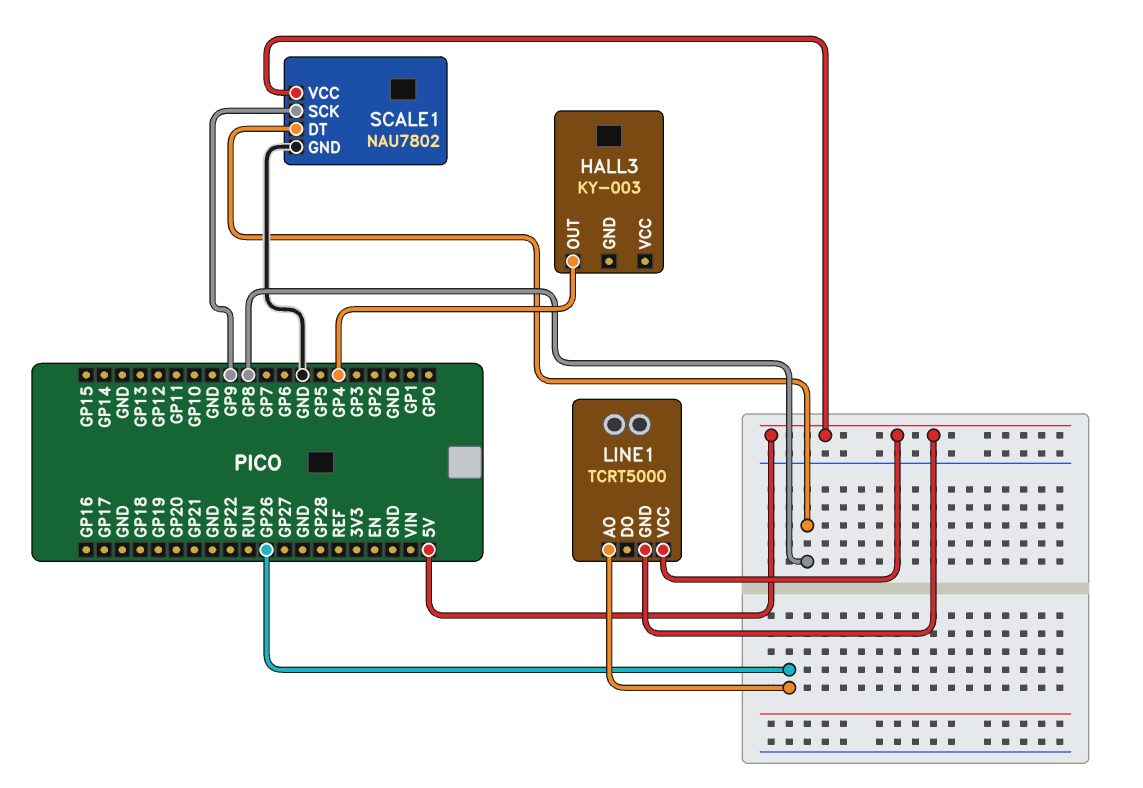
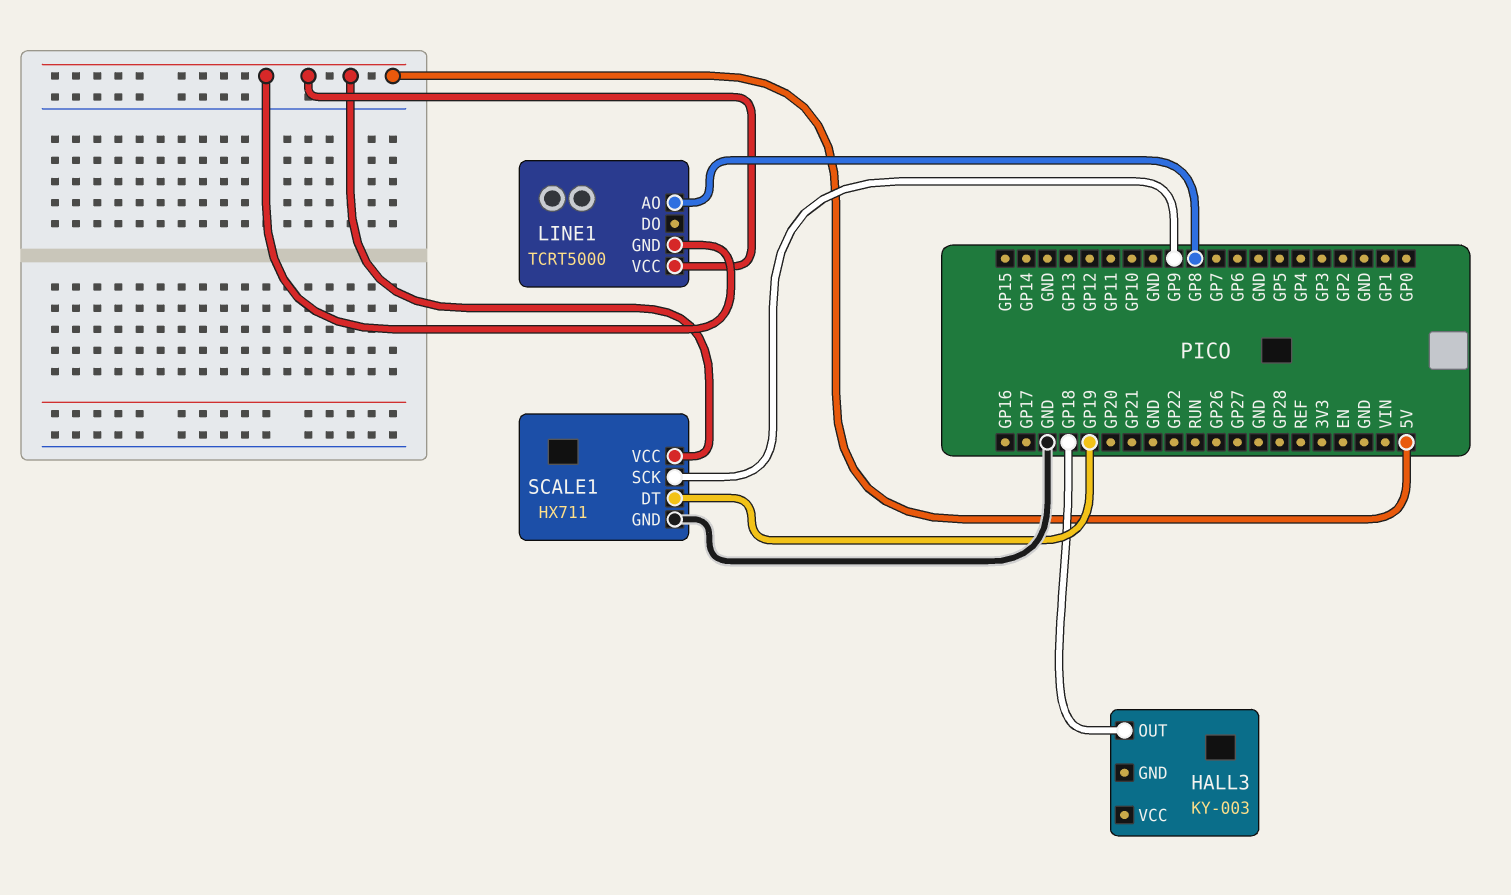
HALL3 pin OUT: GP4 -> GP18
LINE1 pin AO: GP26 -> GP8
SCALE1: NAU7802 -> HX711
SCALE1 pin DT: GP8 -> GP19

